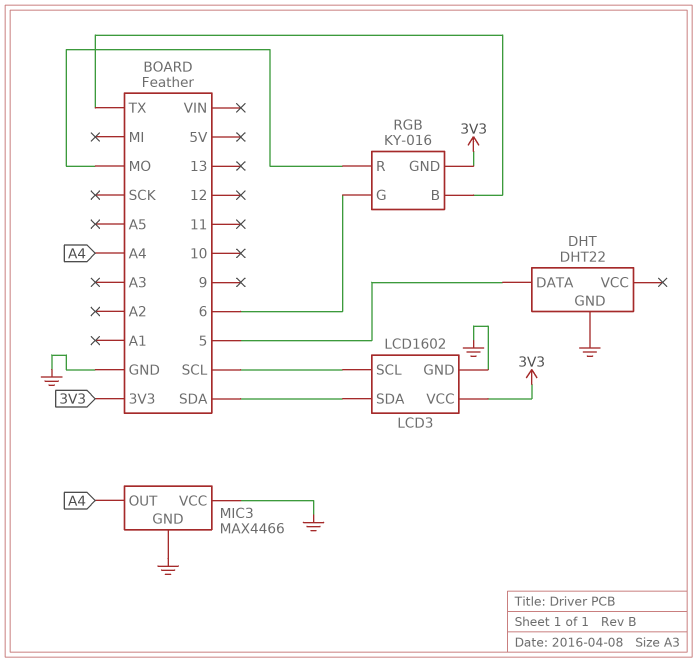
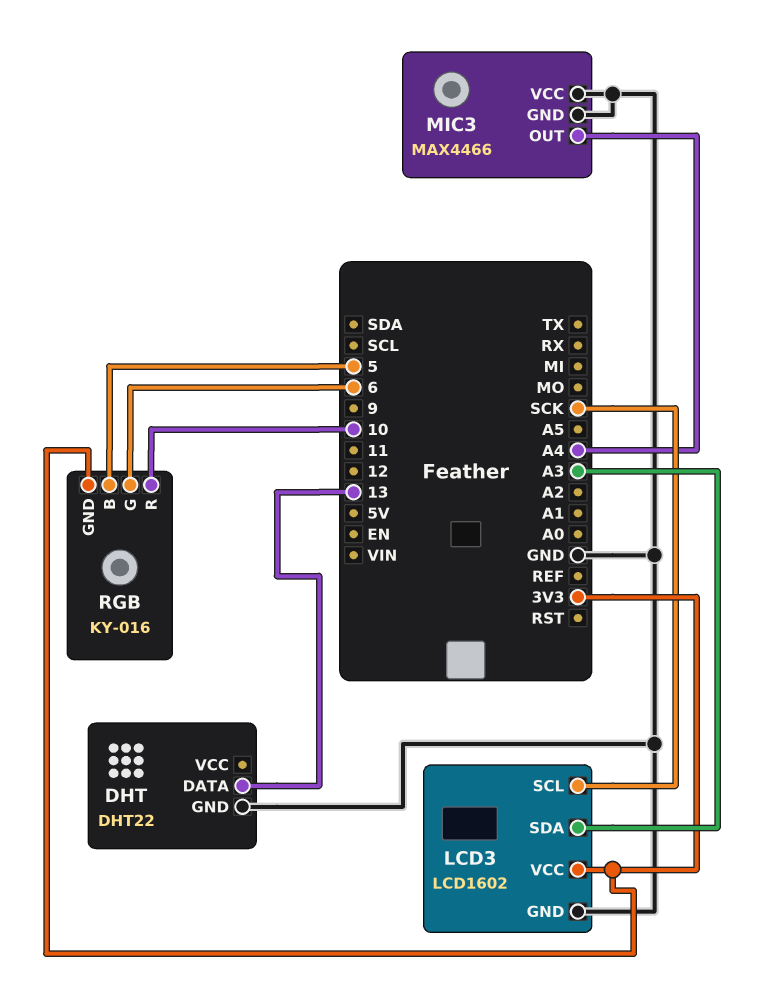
DHT pin DATA: 5 -> 13
LCD3 pin SCL: SCL -> SCK
LCD3 pin SDA: SDA -> A3
RGB pin B: TX -> 5
RGB pin R: MO -> 10

